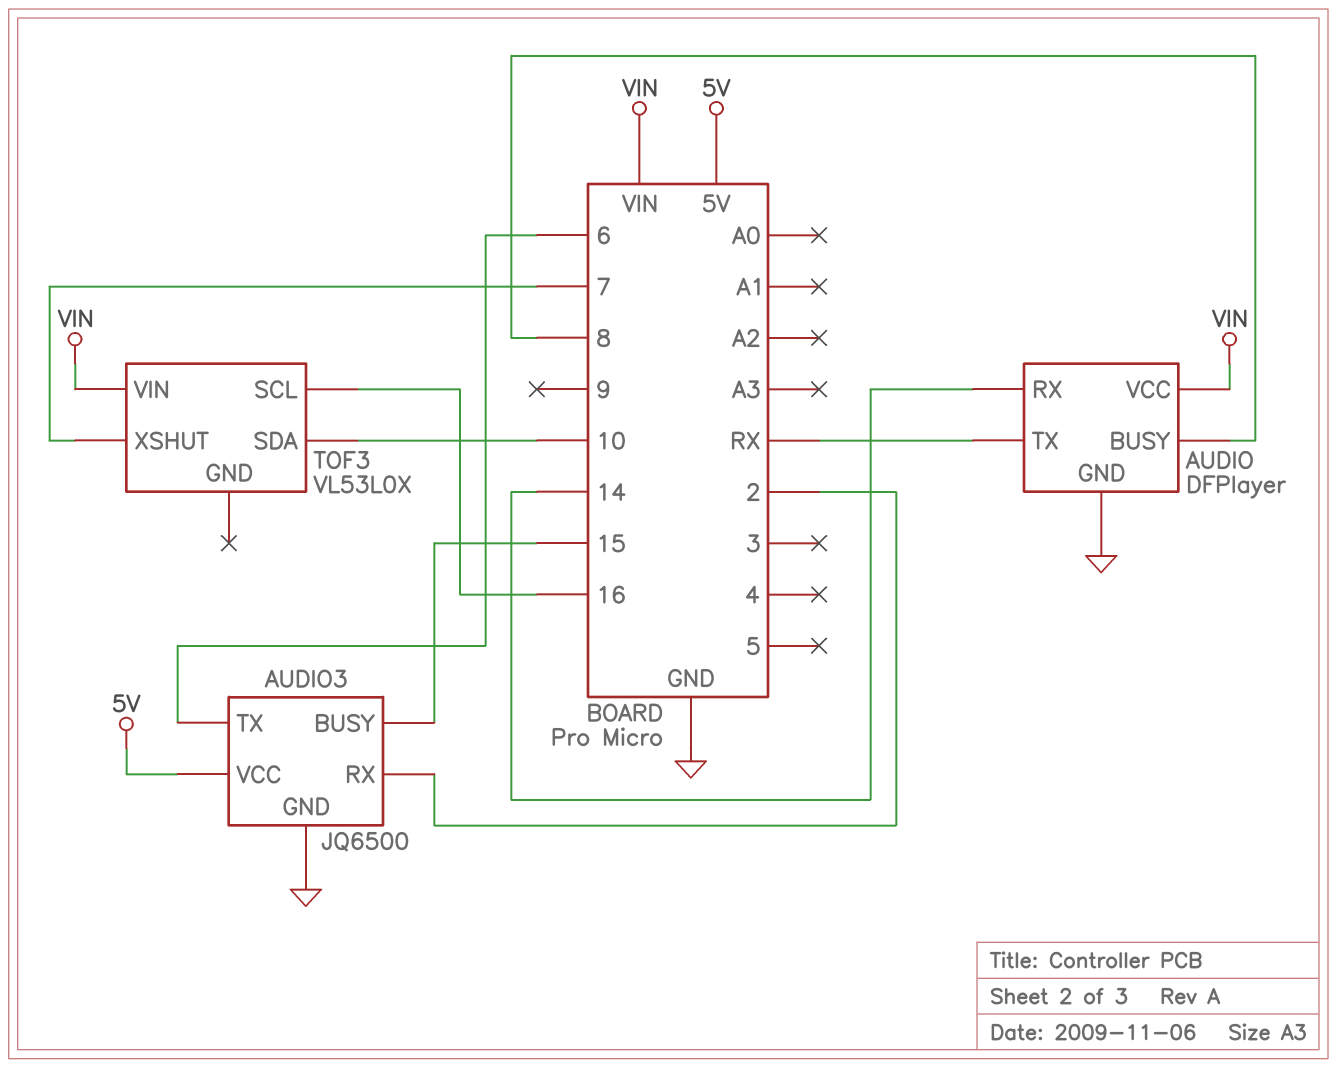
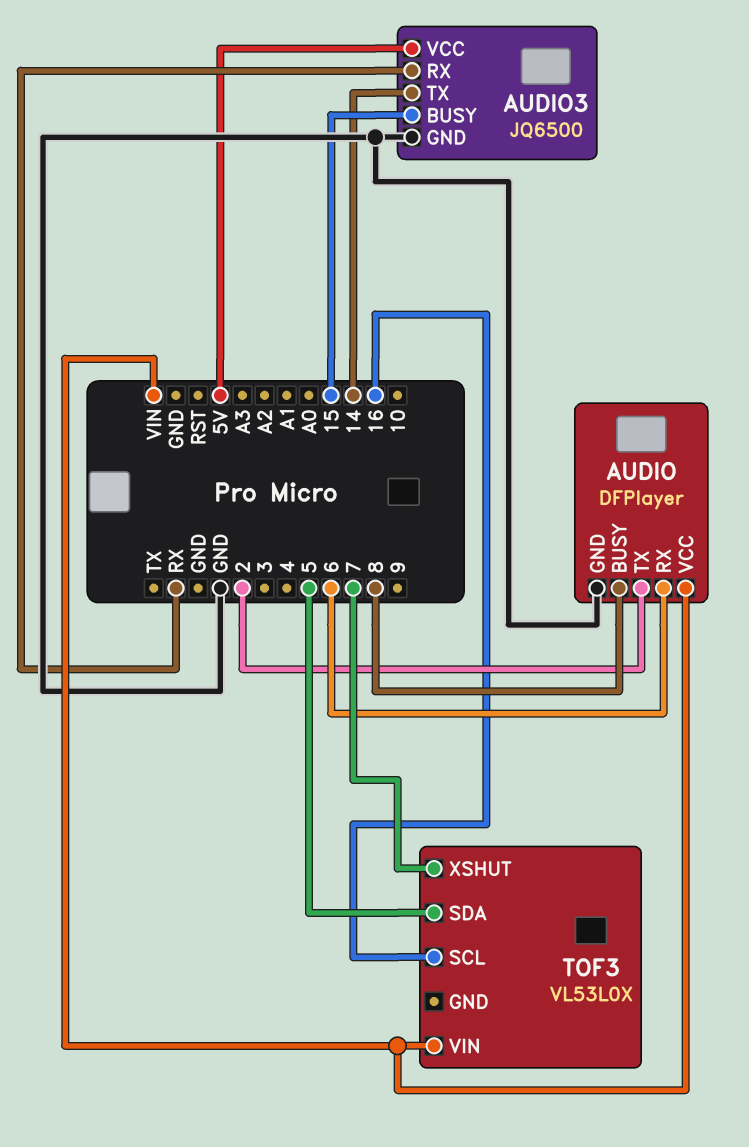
AUDIO pin RX: 14 -> 6
AUDIO pin TX: RX -> 2
AUDIO3 pin RX: 2 -> RX
AUDIO3 pin TX: 6 -> 14
TOF3 pin SDA: 10 -> 5

